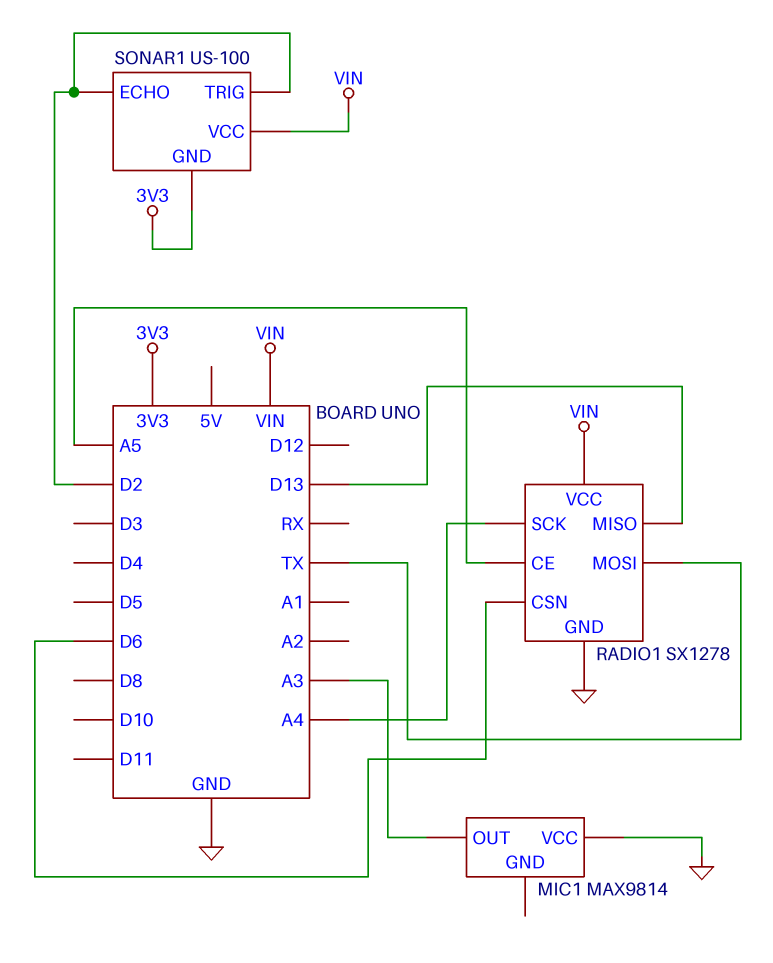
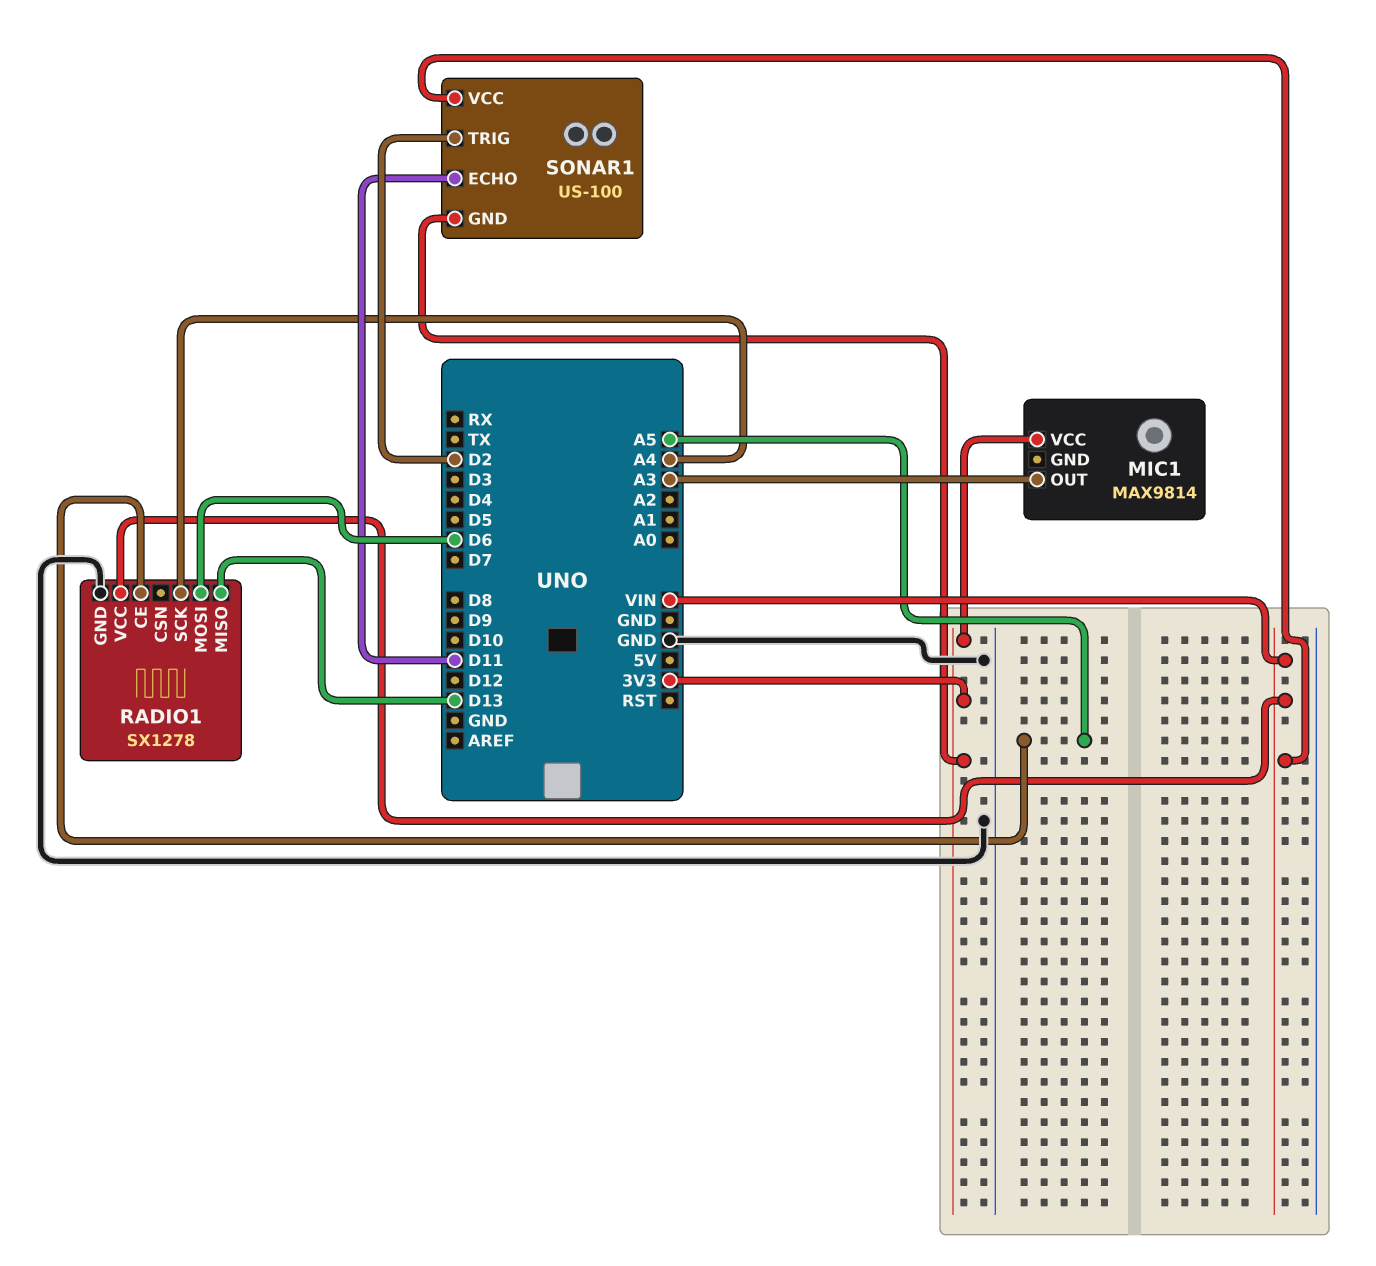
MIC1 pin VCC: GND -> 3V3
RADIO1 pin CSN: D6 -> none
RADIO1 pin MOSI: TX -> D6
SONAR1 pin ECHO: D2 -> D11

